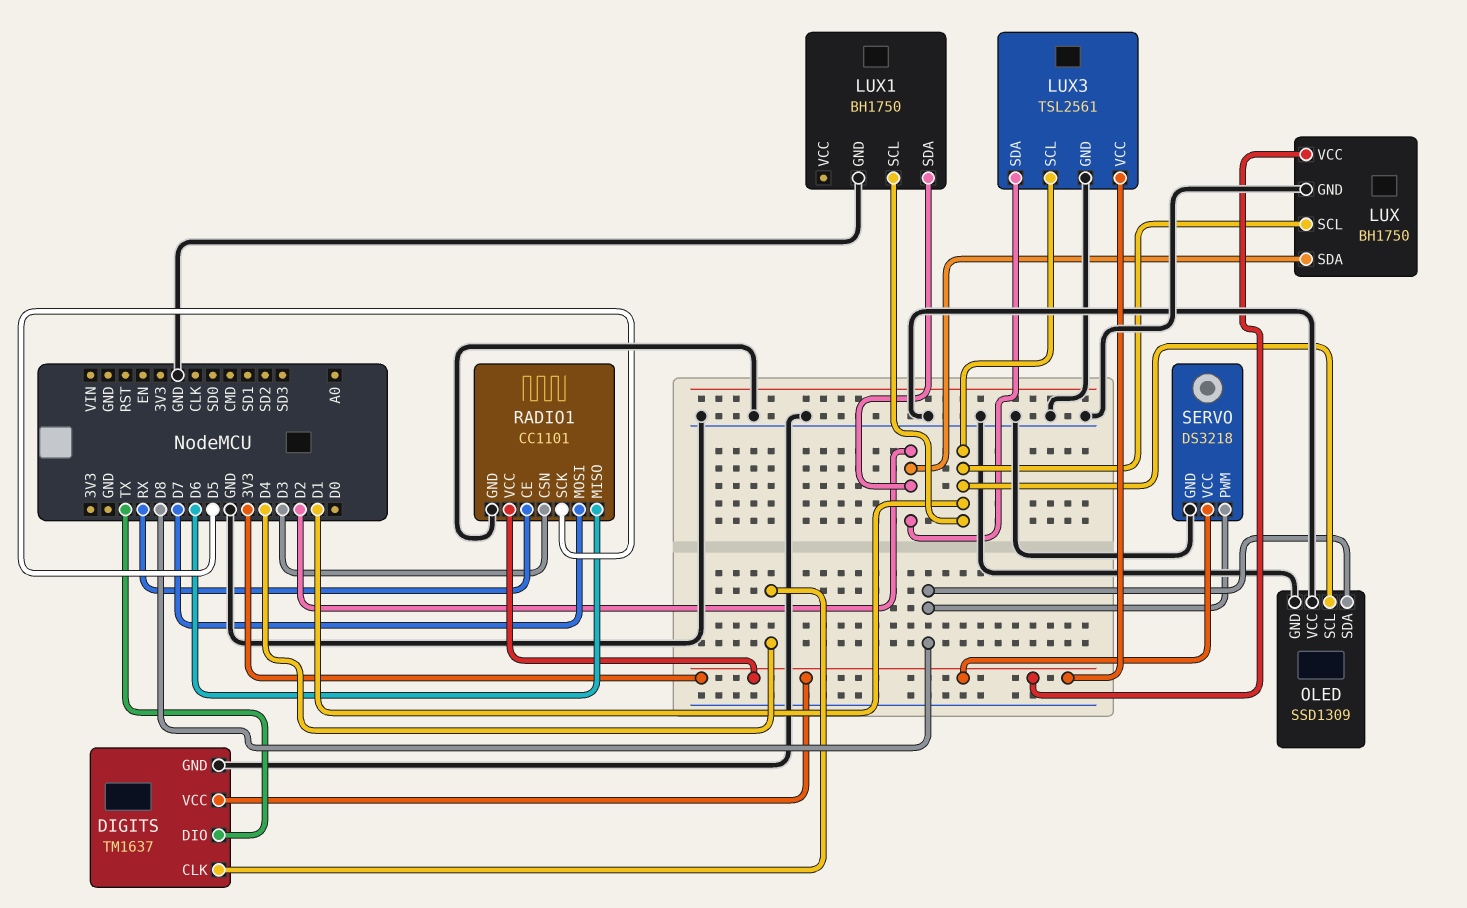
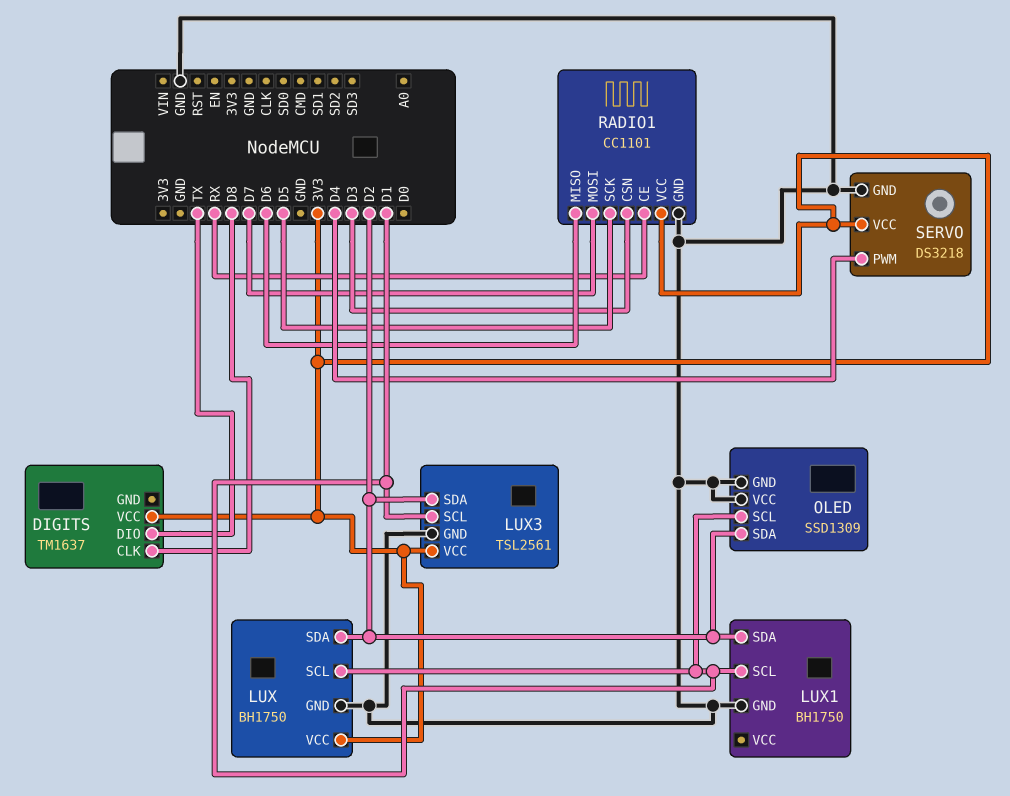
DIGITS pin CLK: D4 -> D8
DIGITS pin GND: GND -> none
OLED pin SDA: D8 -> D2
SERVO pin PWM: D8 -> D4

